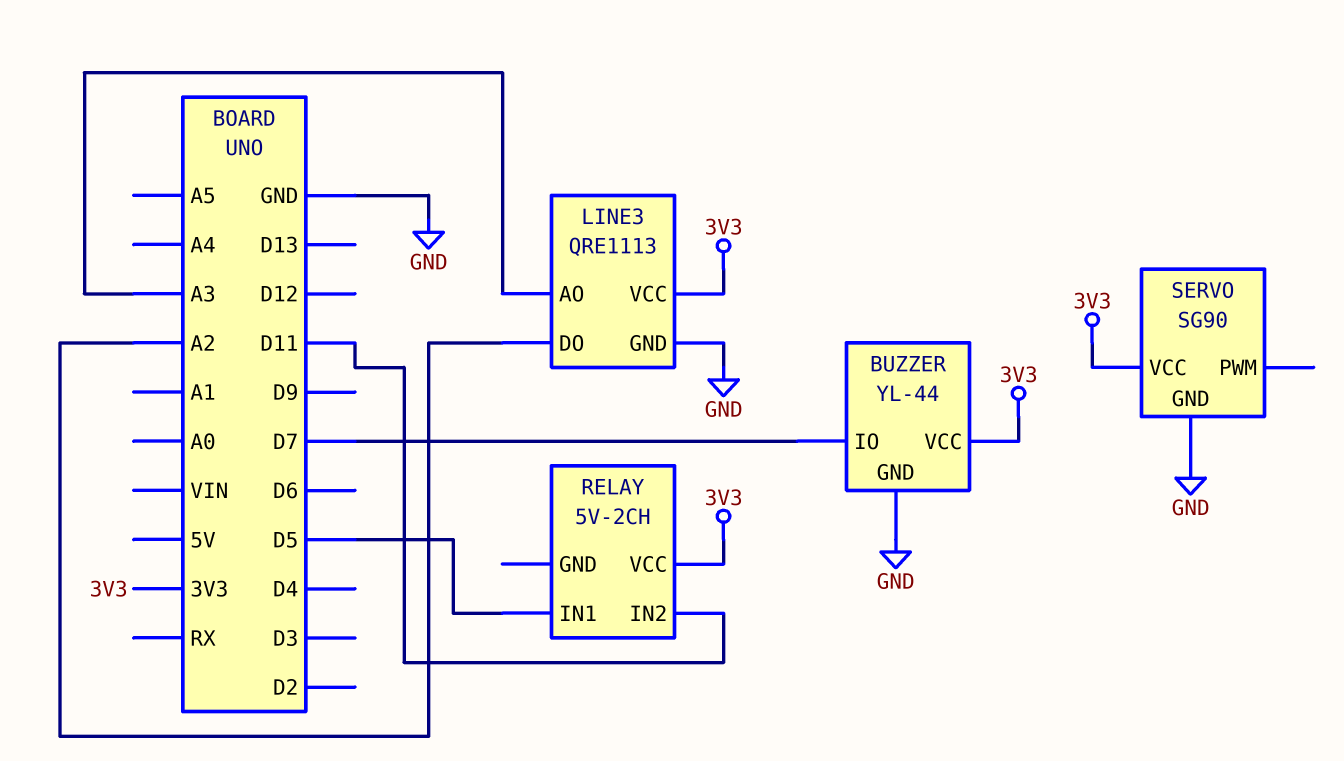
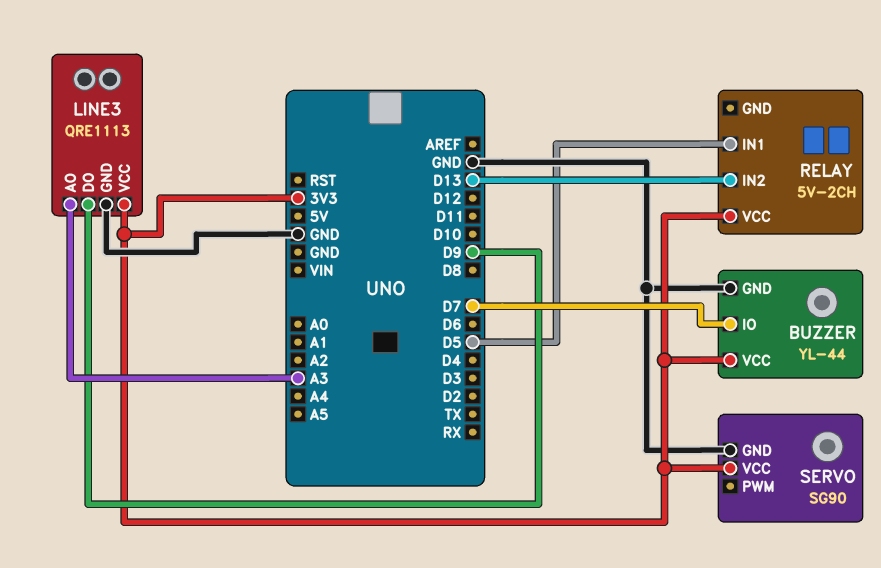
LINE3 pin DO: A2 -> D9
RELAY pin IN2: D11 -> D13

